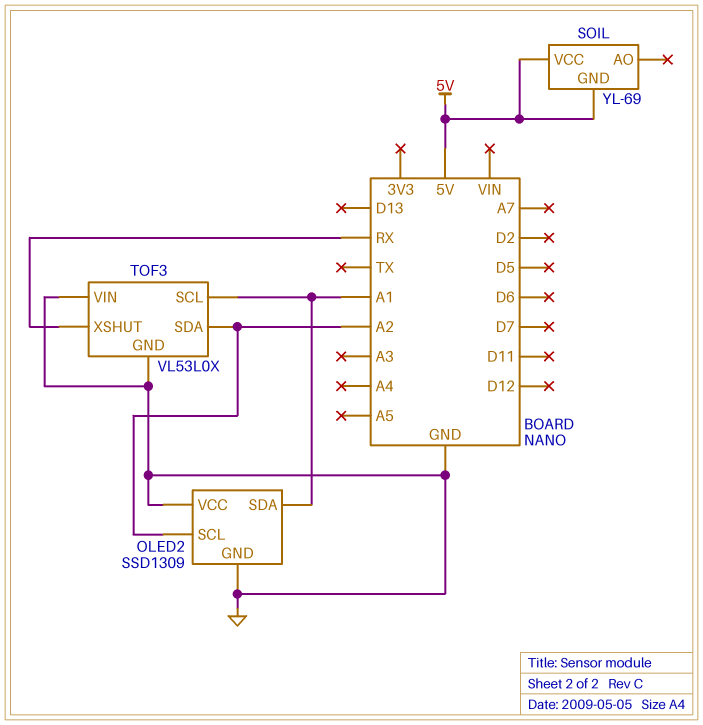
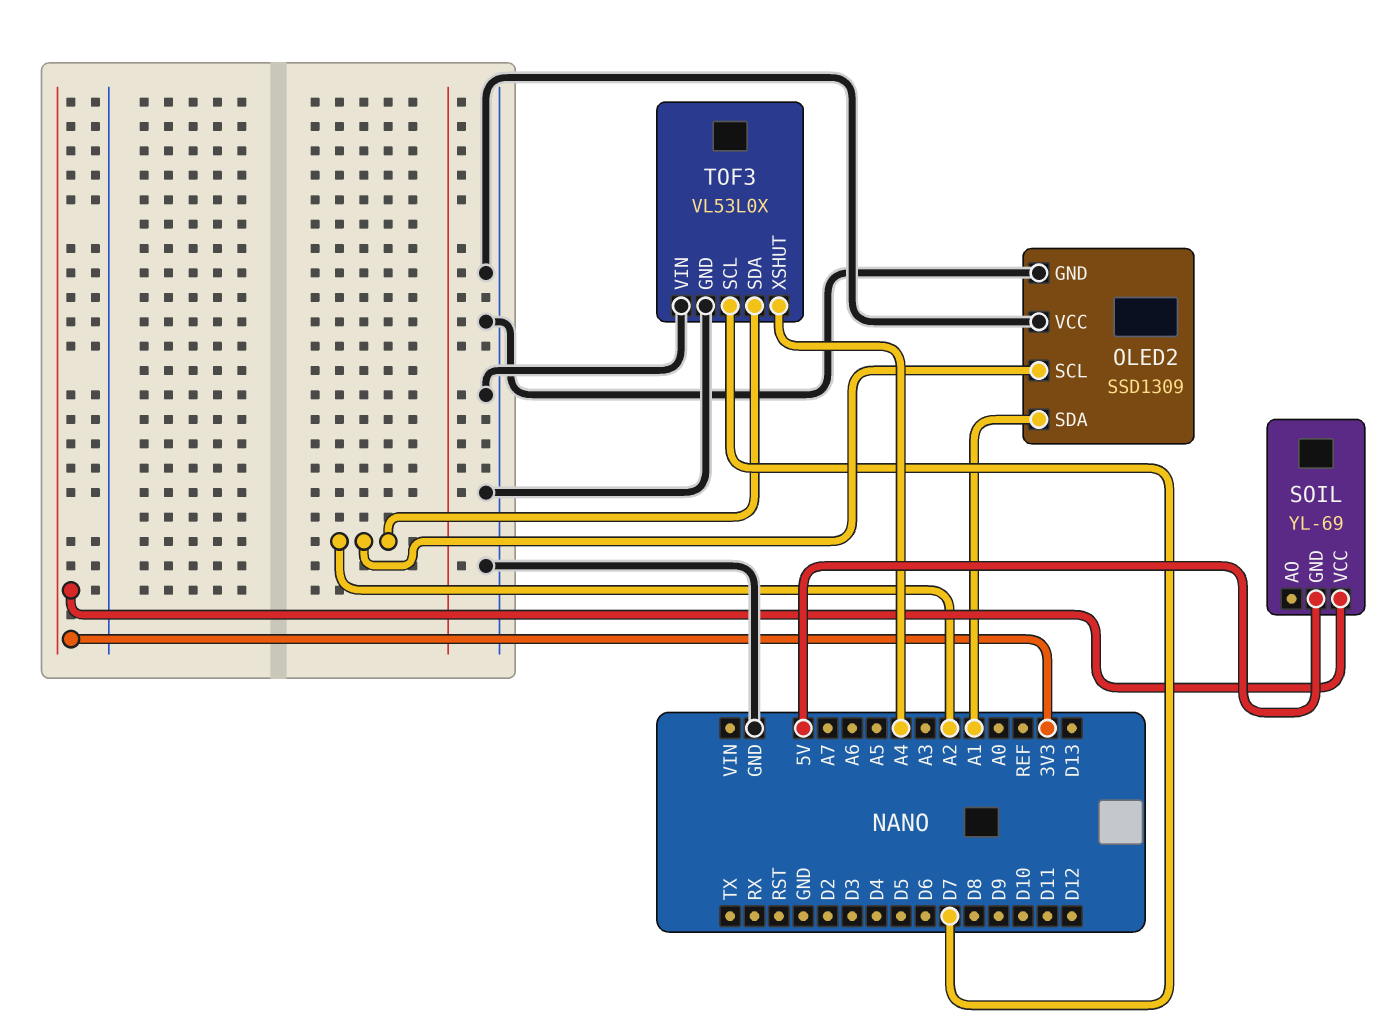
SOIL pin VCC: 5V -> 3V3
TOF3 pin SCL: A1 -> D7
TOF3 pin XSHUT: RX -> A4

